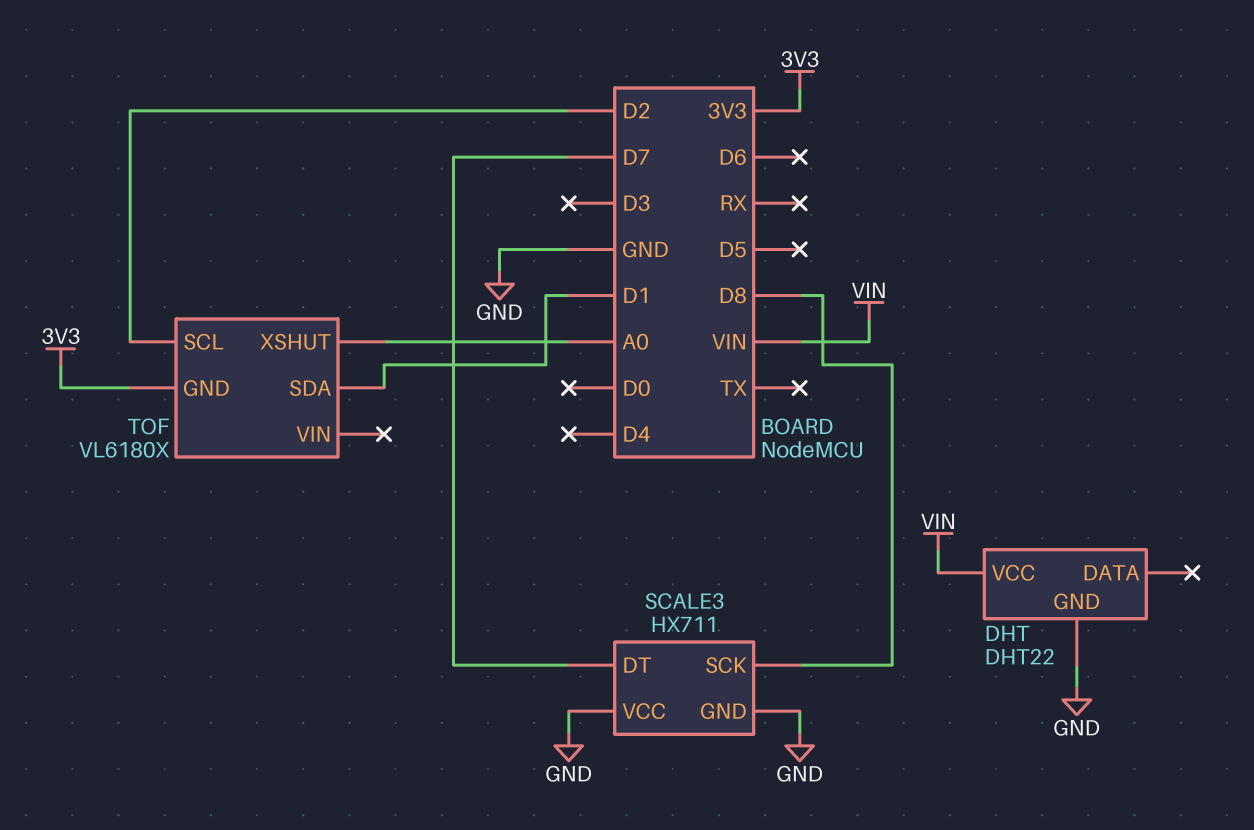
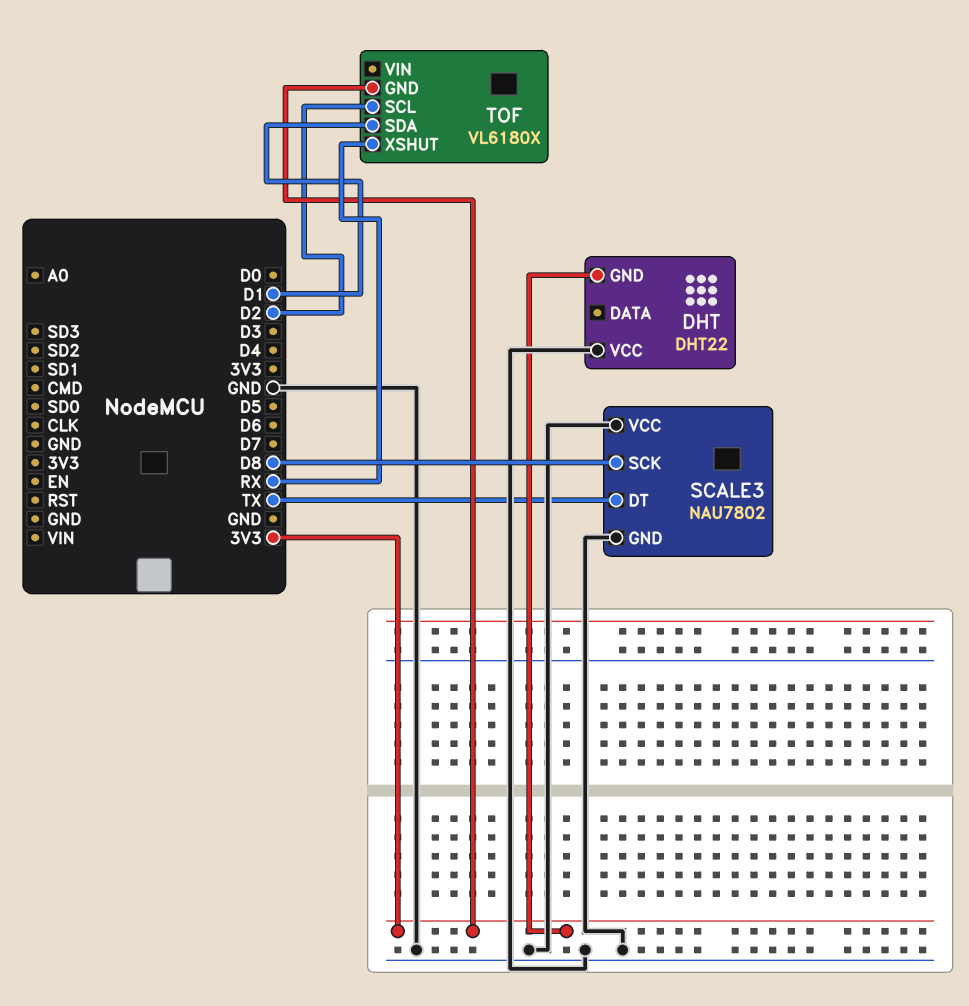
DHT pin GND: GND -> 3V3
DHT pin VCC: VIN -> GND
SCALE3: HX711 -> NAU7802
SCALE3 pin DT: D7 -> TX
TOF pin XSHUT: A0 -> RX

